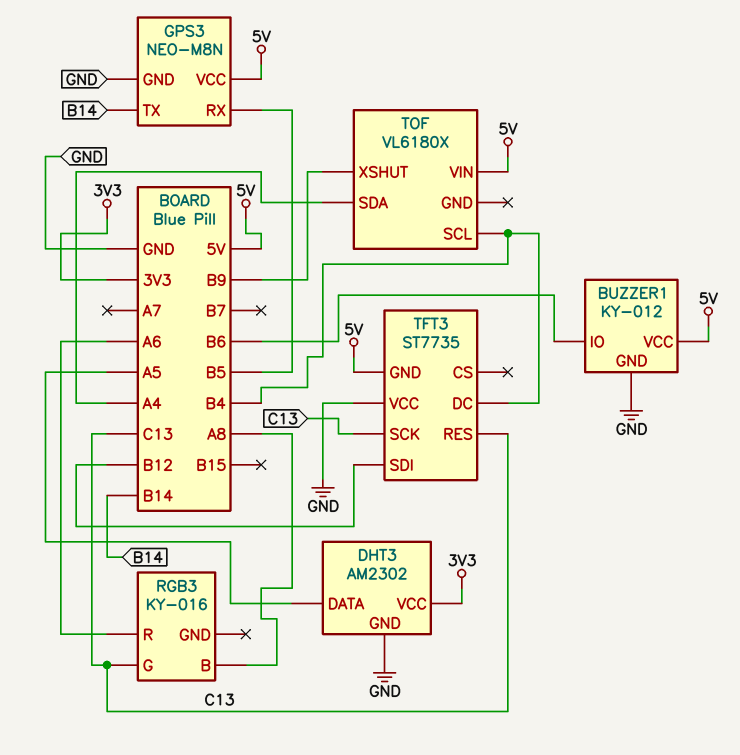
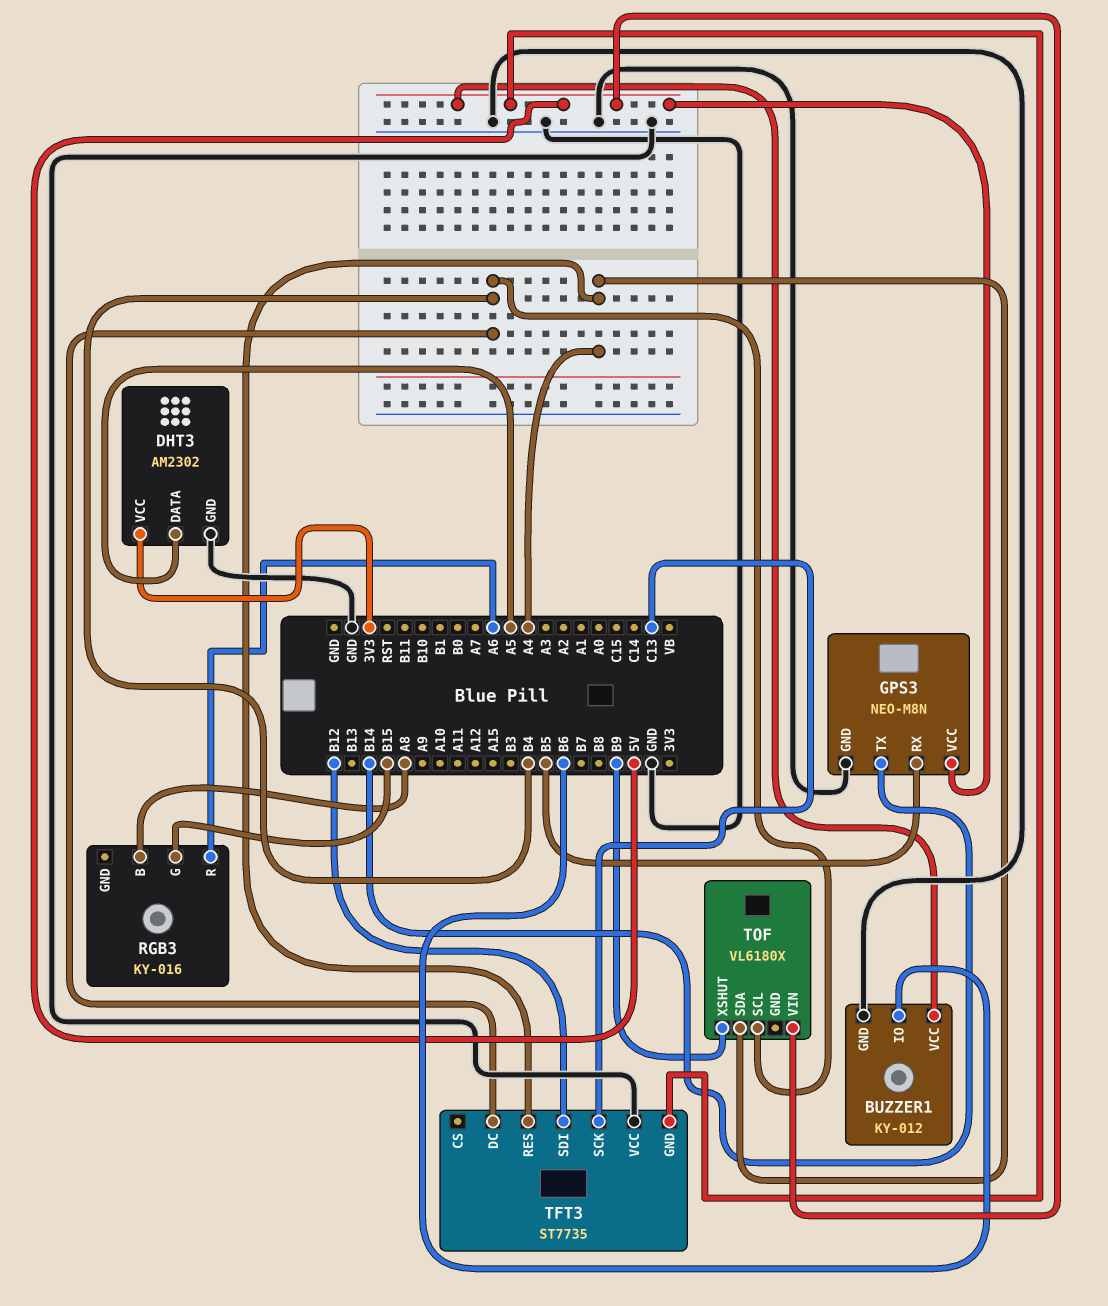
RGB3 pin G: C13 -> B15
TFT3 pin RES: C13 -> A4

